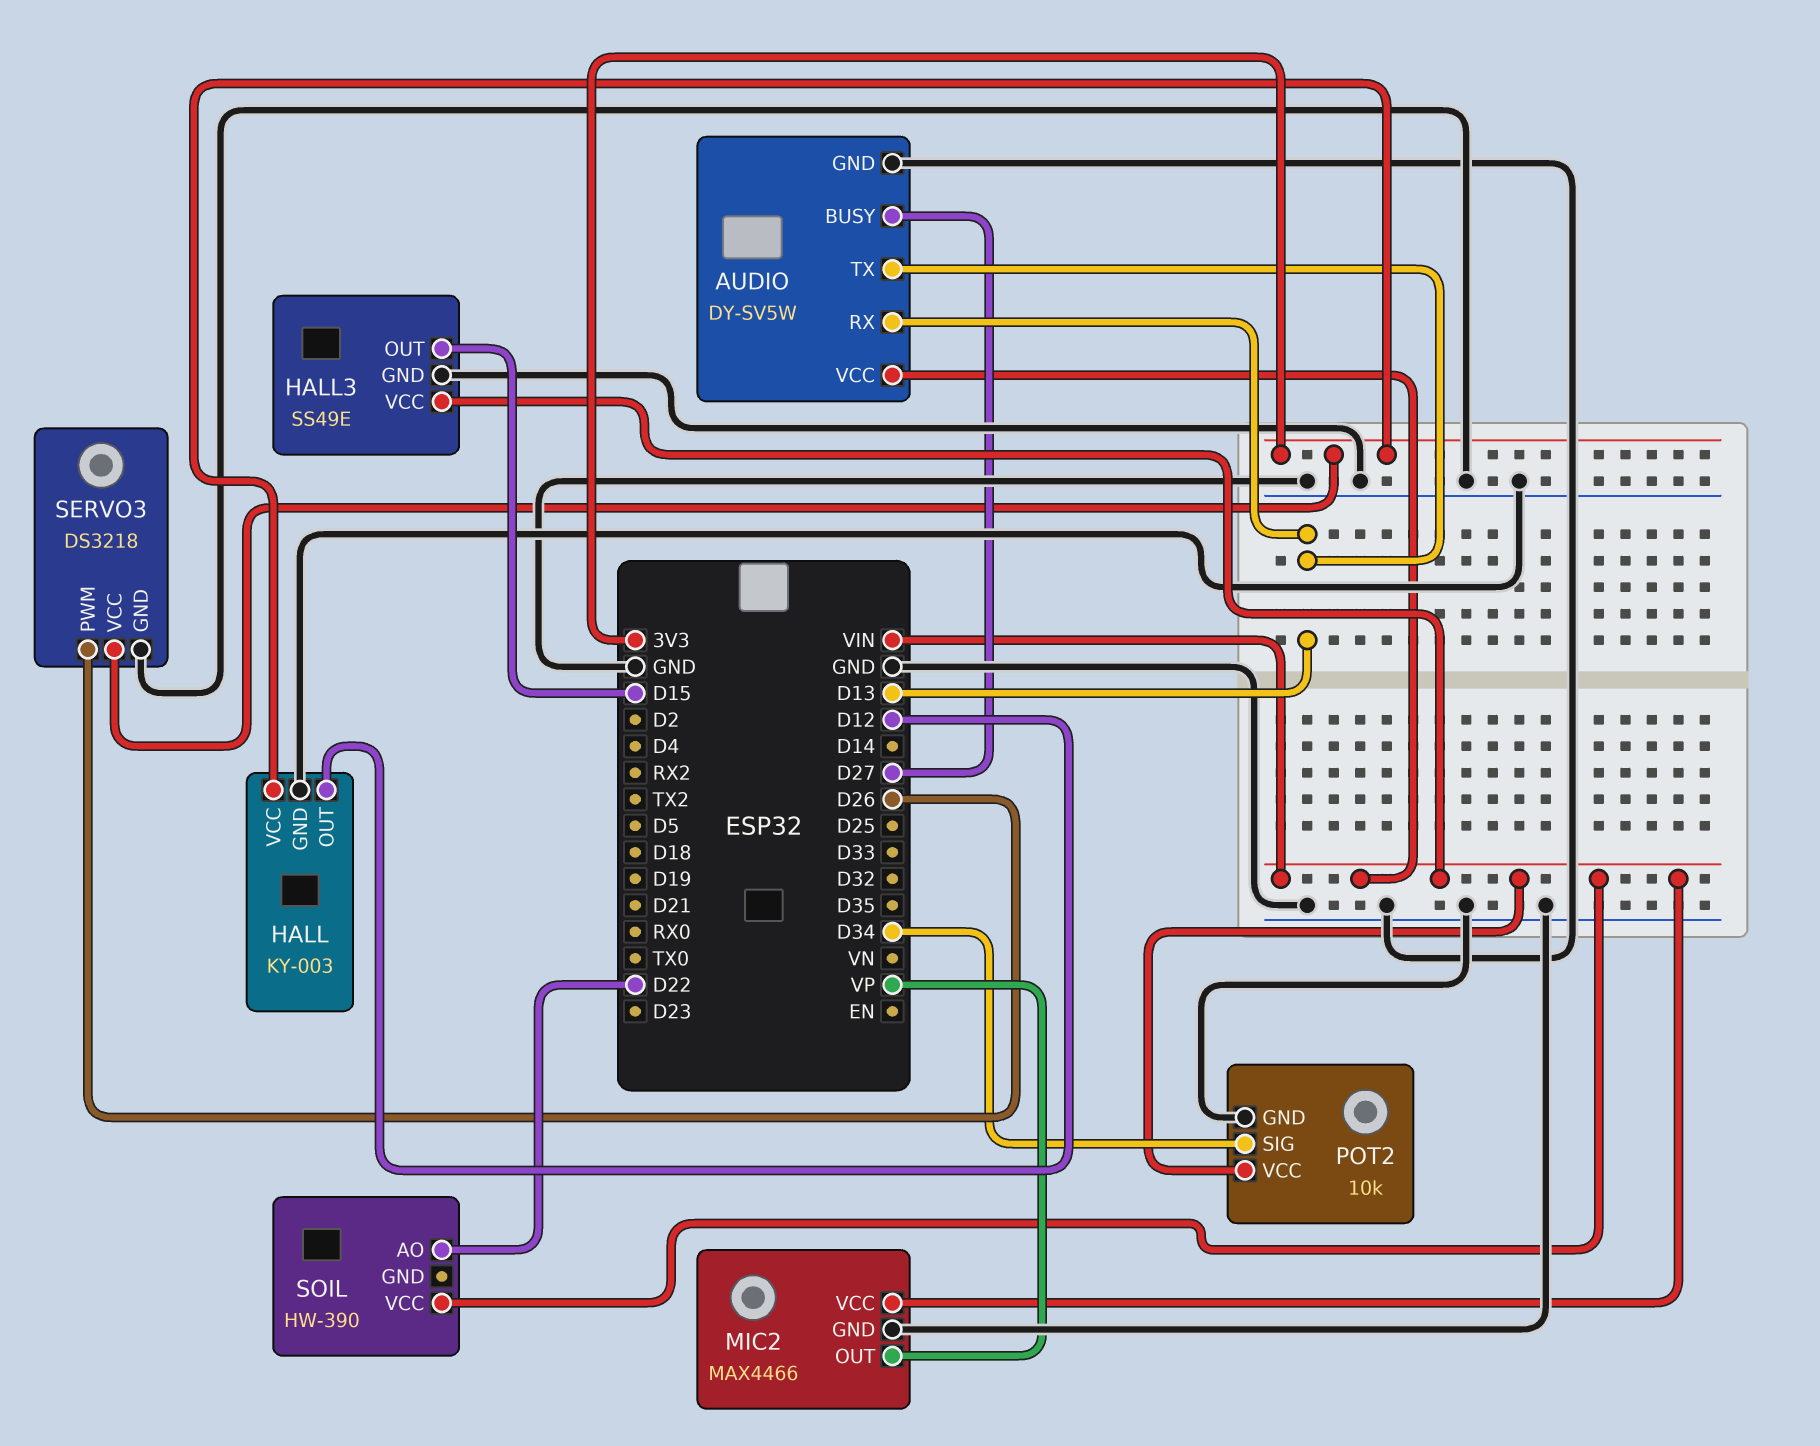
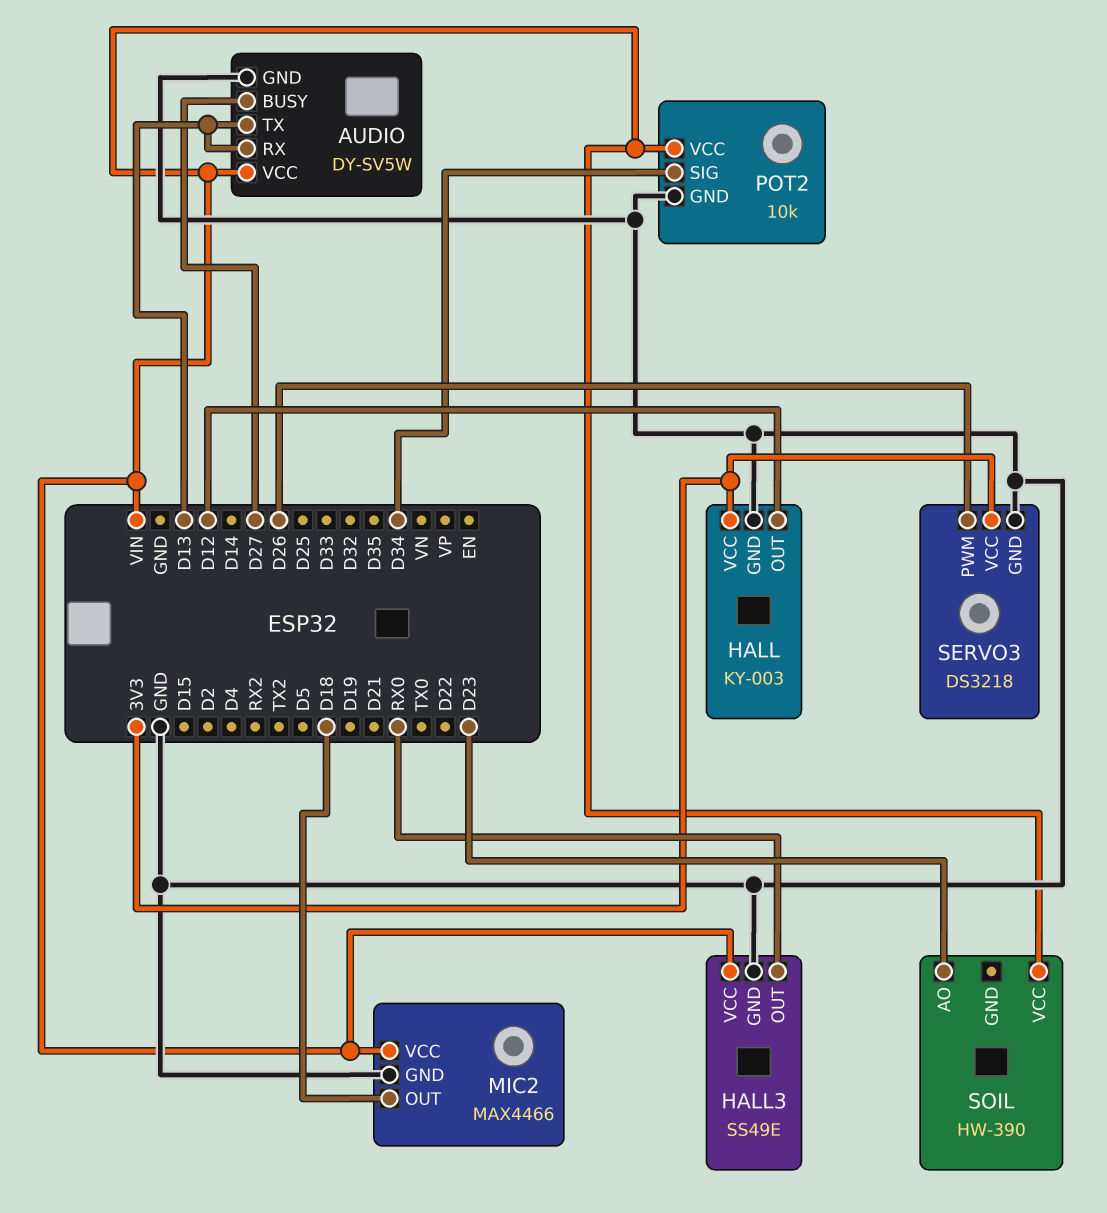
HALL3 pin OUT: D15 -> RX0
MIC2 pin OUT: VP -> D18
SOIL pin AO: D22 -> D23

